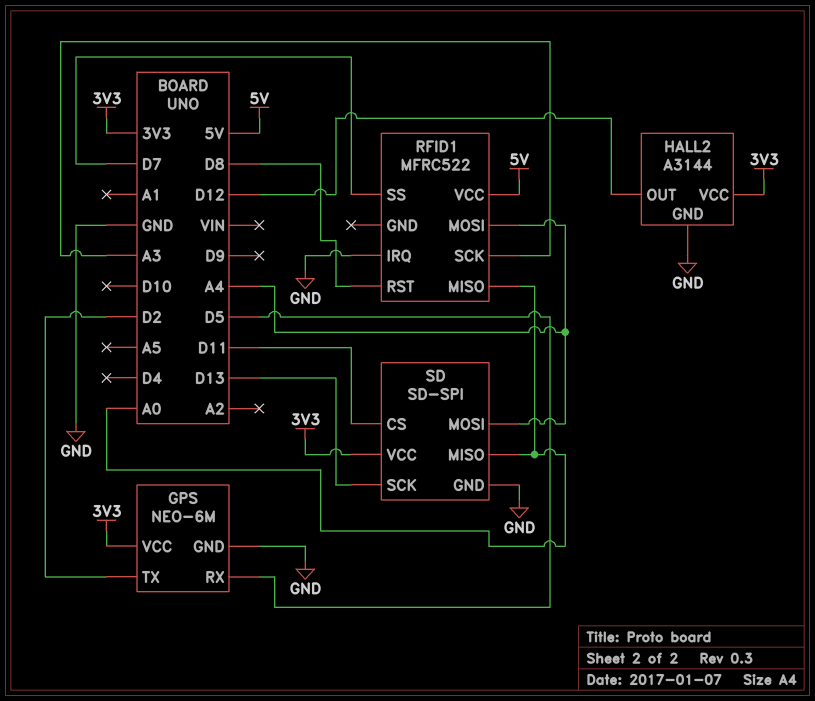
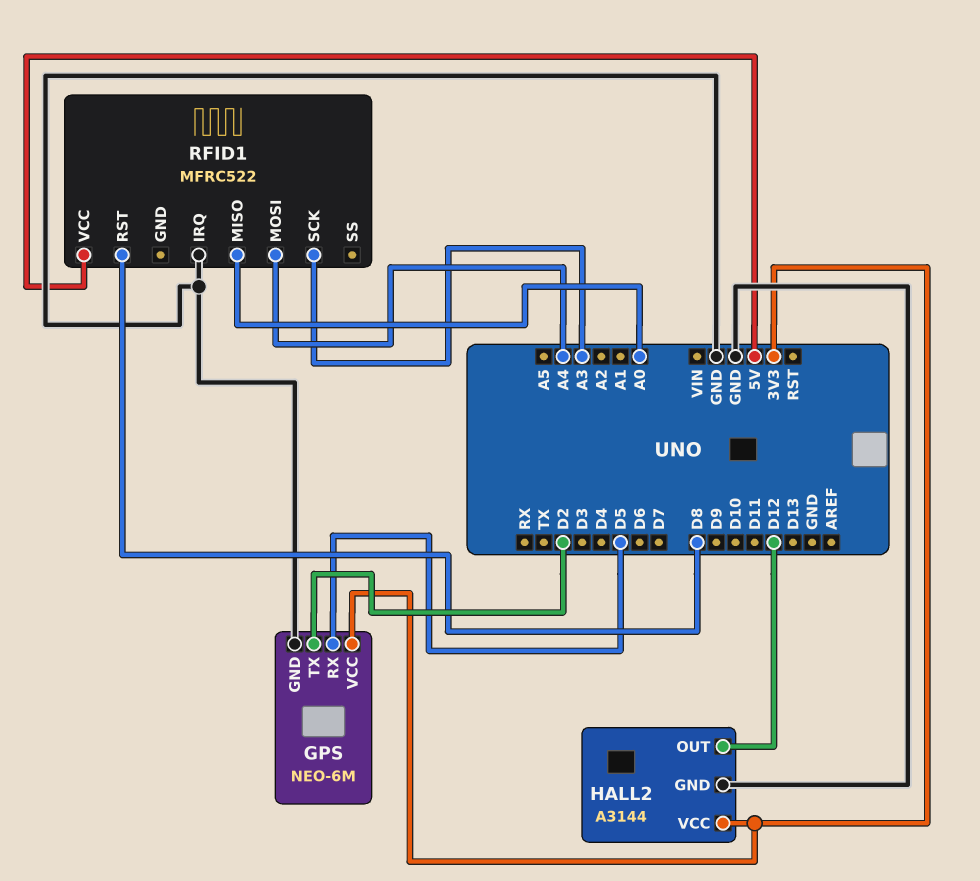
RFID1 pin SS: D7 -> none
SD: SD-SPI -> none
SD pin CS: D11 -> none
SD pin GND: GND -> none
SD pin MISO: A0 -> none
SD pin MOSI: A4 -> none
SD pin SCK: D13 -> none
SD pin VCC: 3V3 -> none

